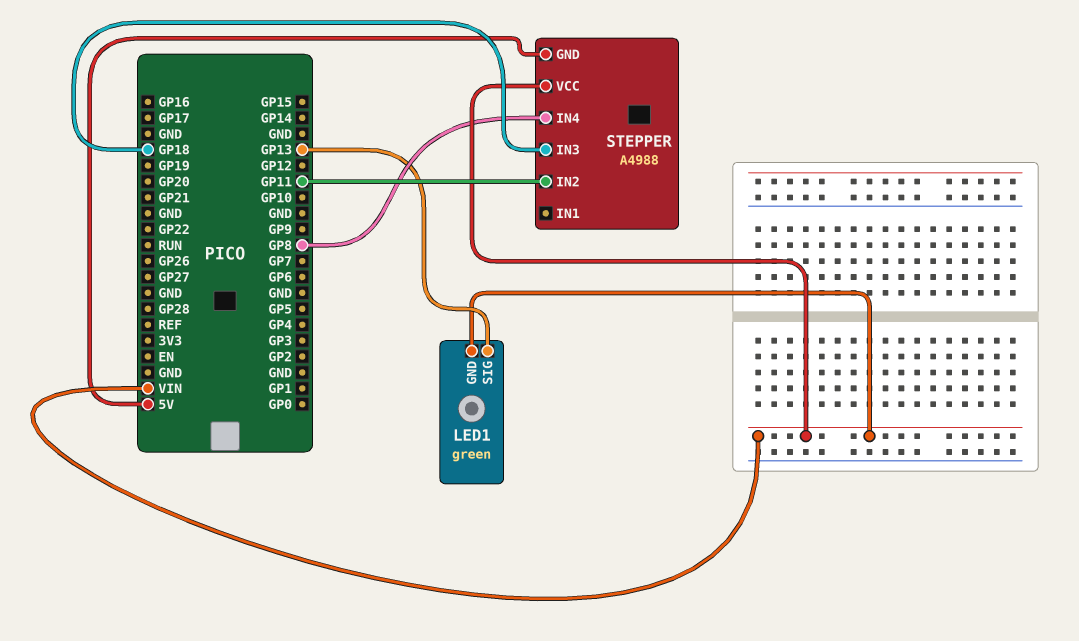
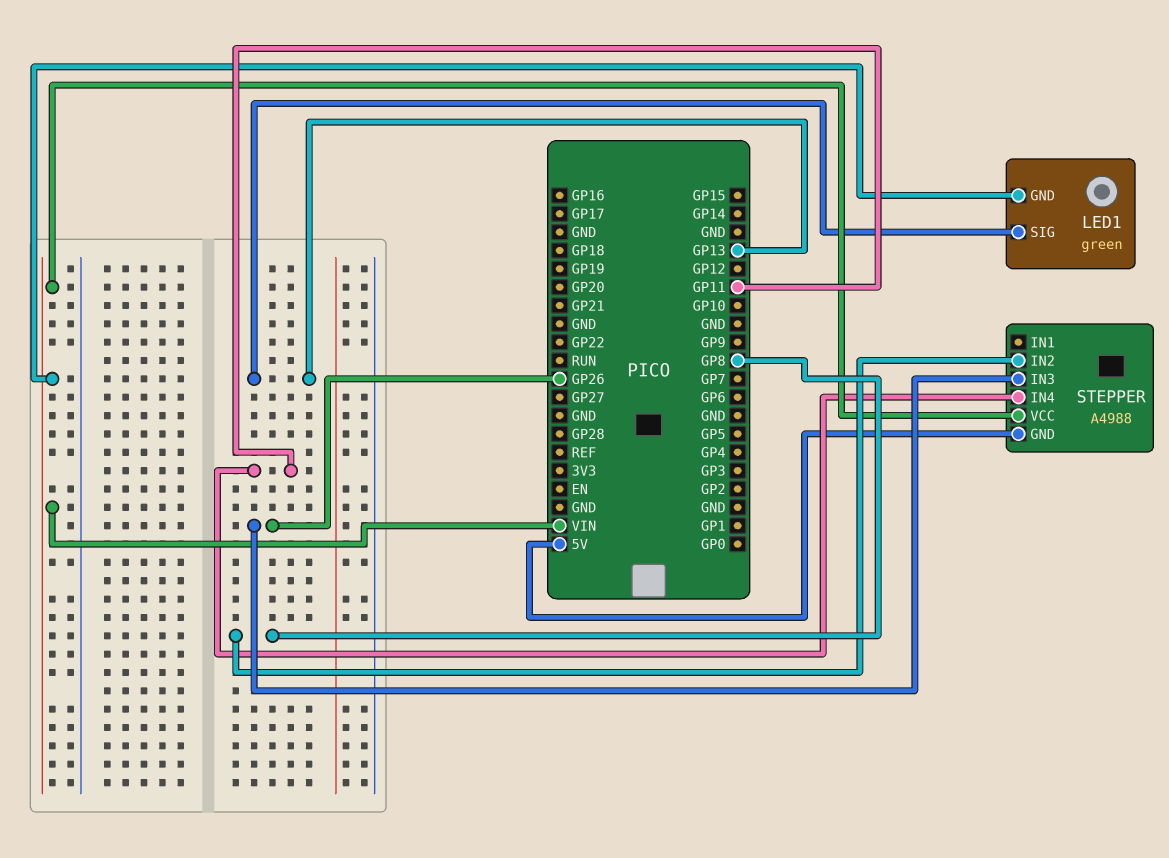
STEPPER pin IN2: GP11 -> GP8
STEPPER pin IN3: GP18 -> GP26
STEPPER pin IN4: GP8 -> GP11

